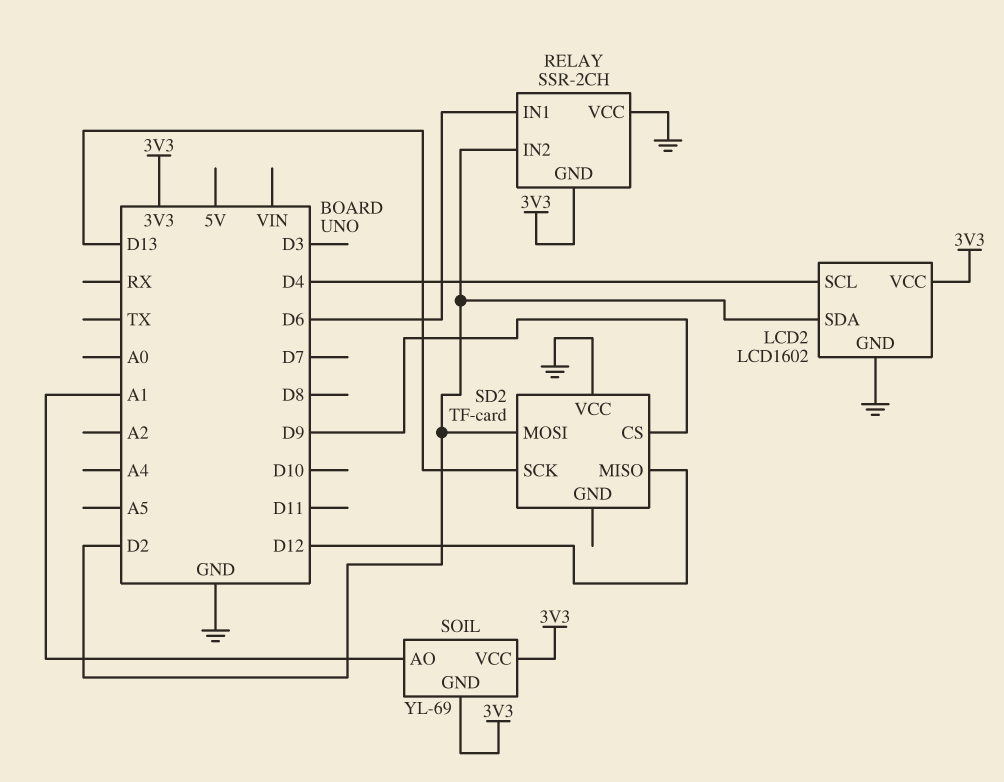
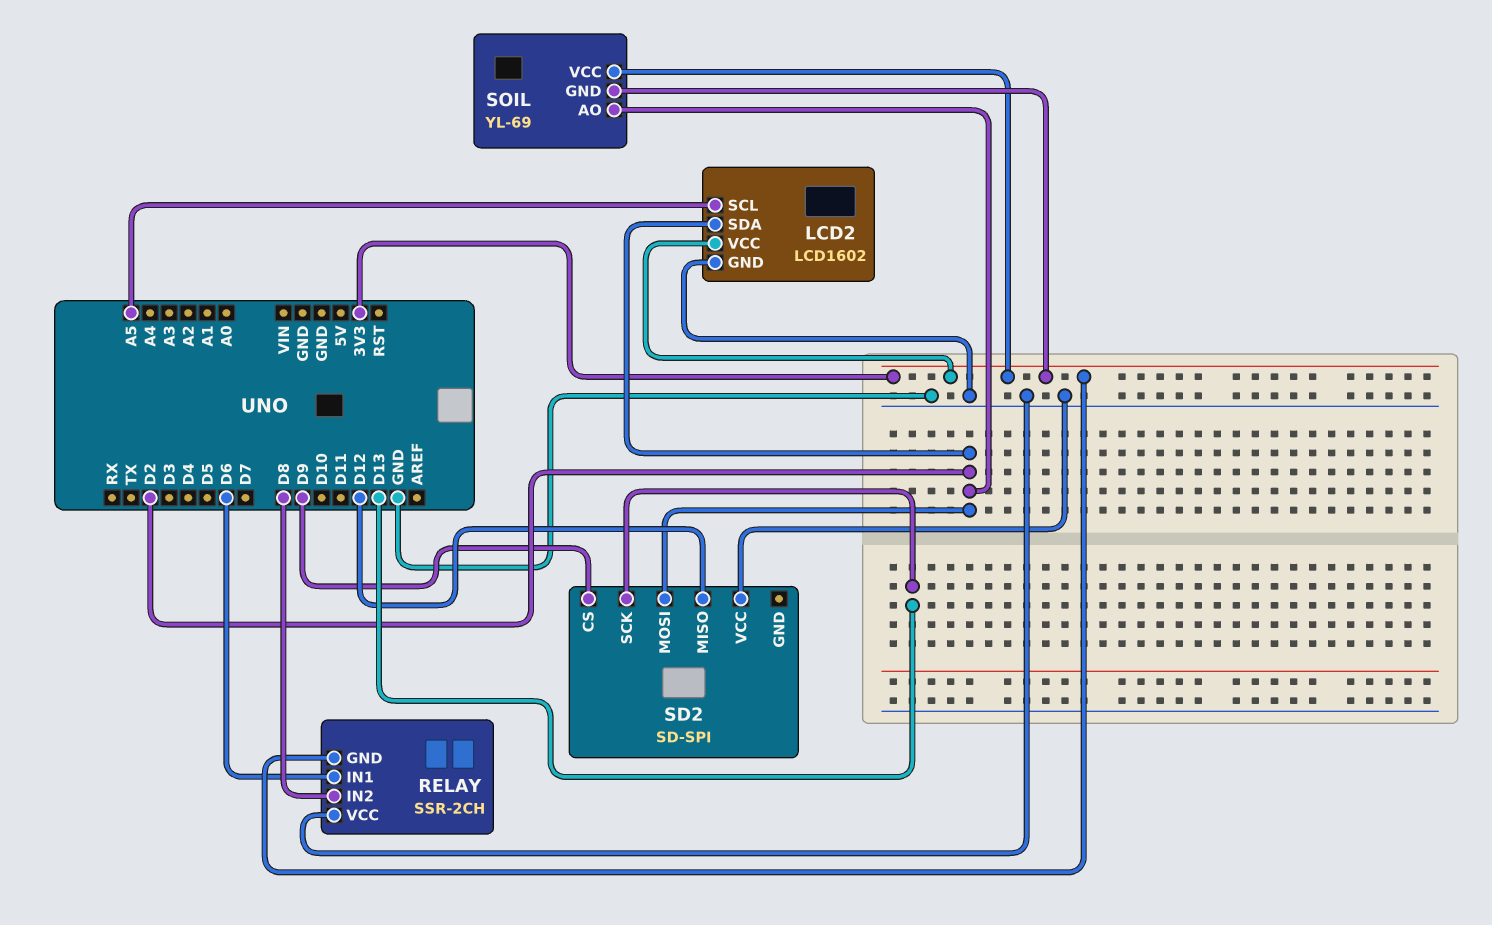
LCD2 pin SCL: D4 -> A5
RELAY pin IN2: D2 -> D8
SD2: TF-card -> SD-SPI
SOIL pin AO: A1 -> D2

